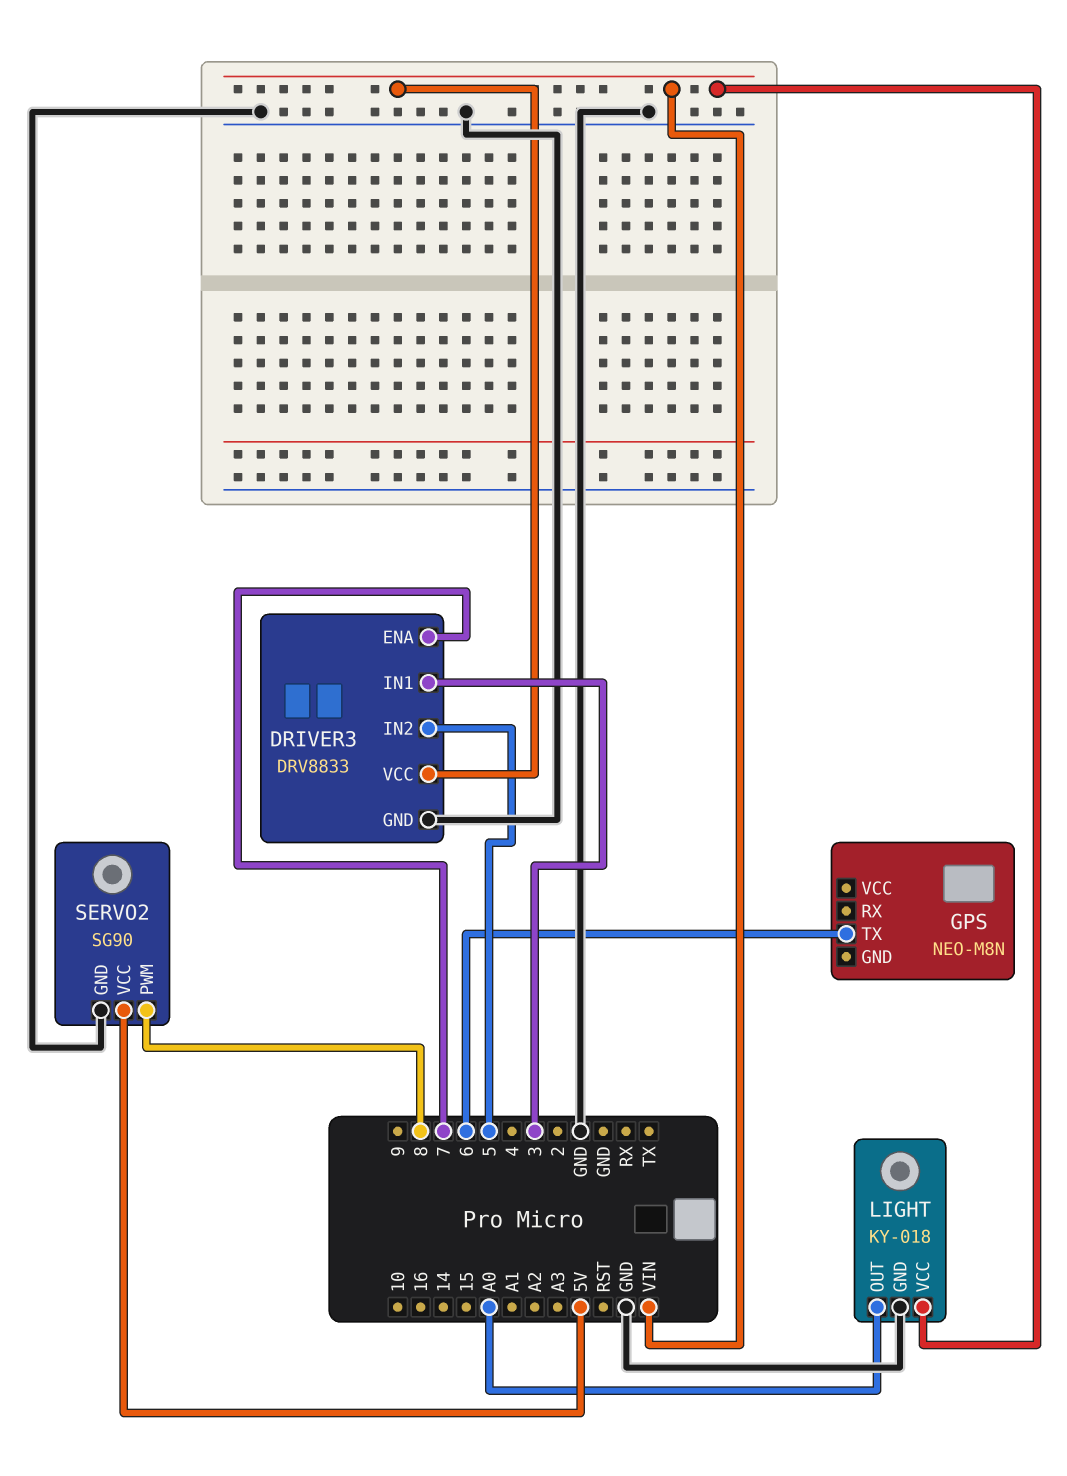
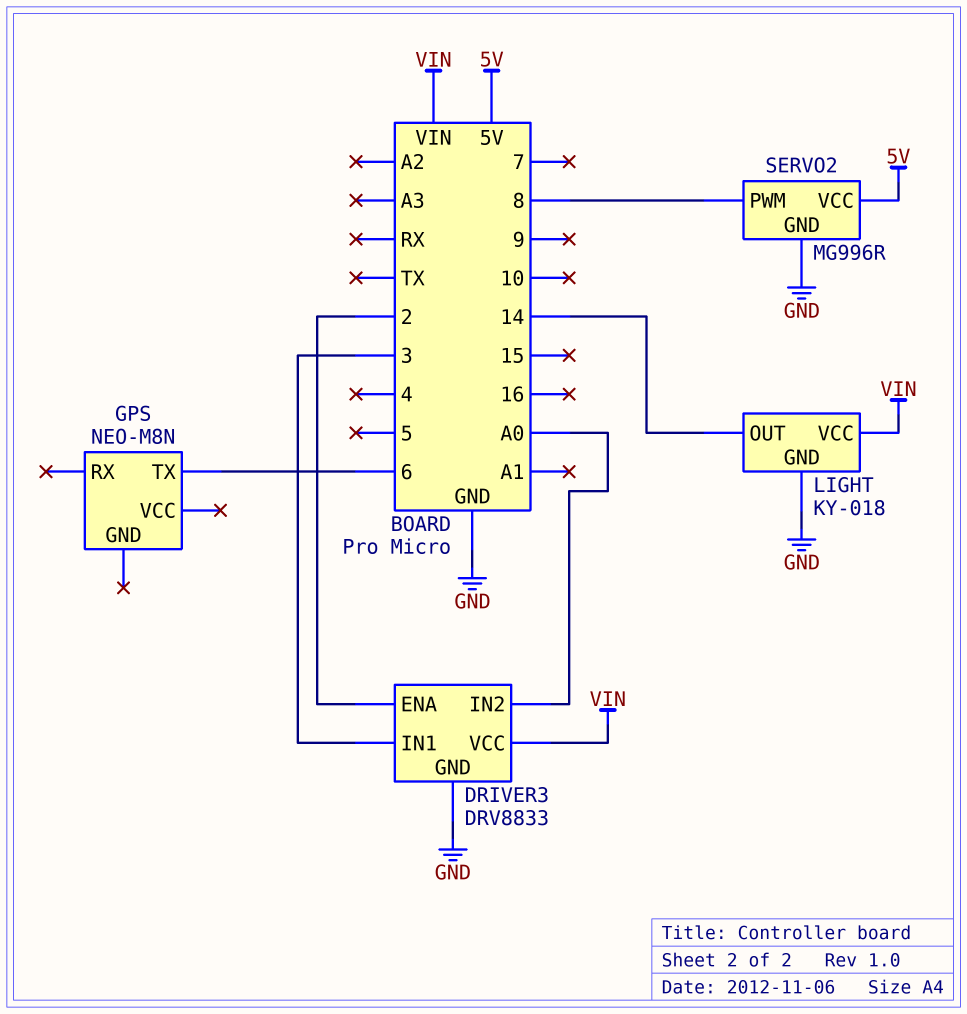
DRIVER3 pin ENA: 7 -> 2
DRIVER3 pin IN2: 5 -> A0
LIGHT pin OUT: A0 -> 14
SERVO2: SG90 -> MG996R

